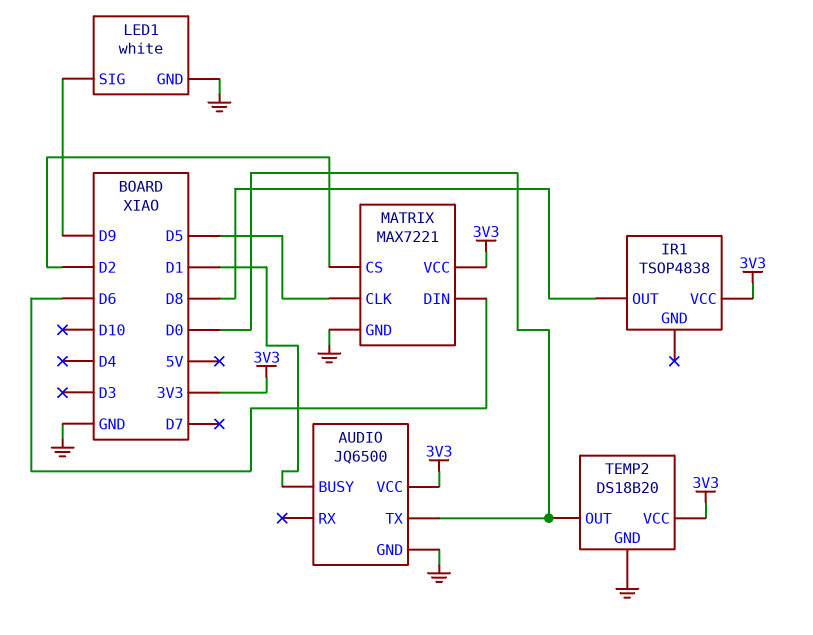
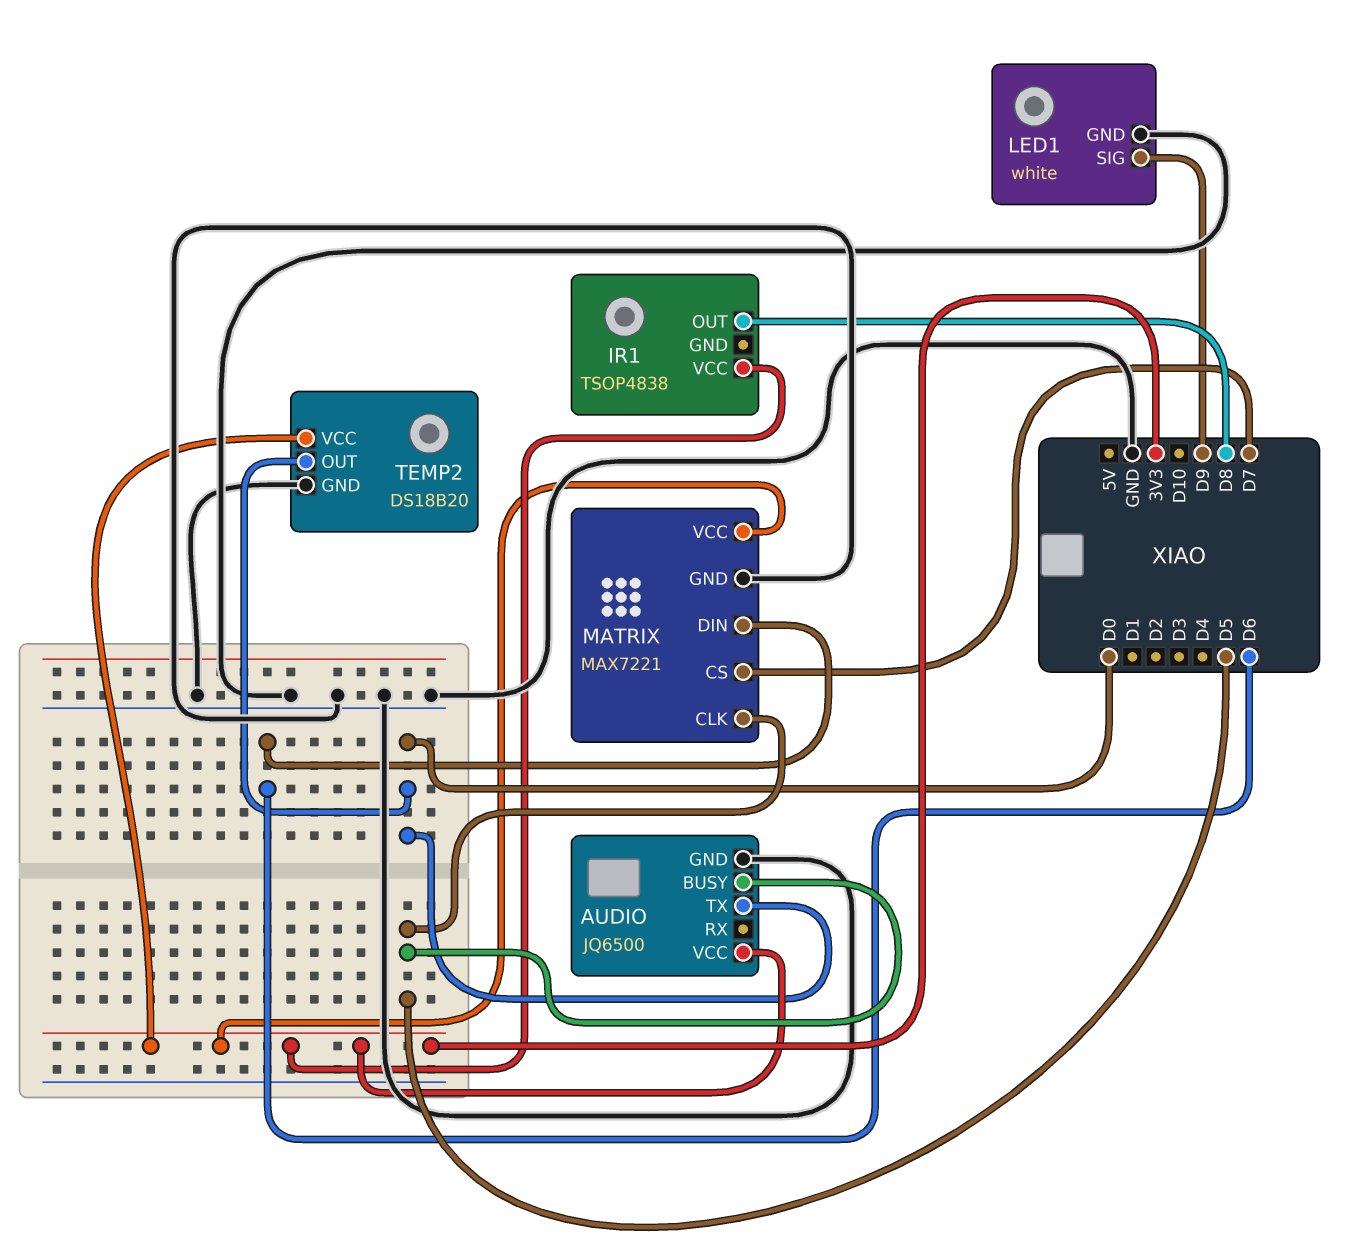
AUDIO pin BUSY: D1 -> D5
MATRIX pin CS: D2 -> D7

